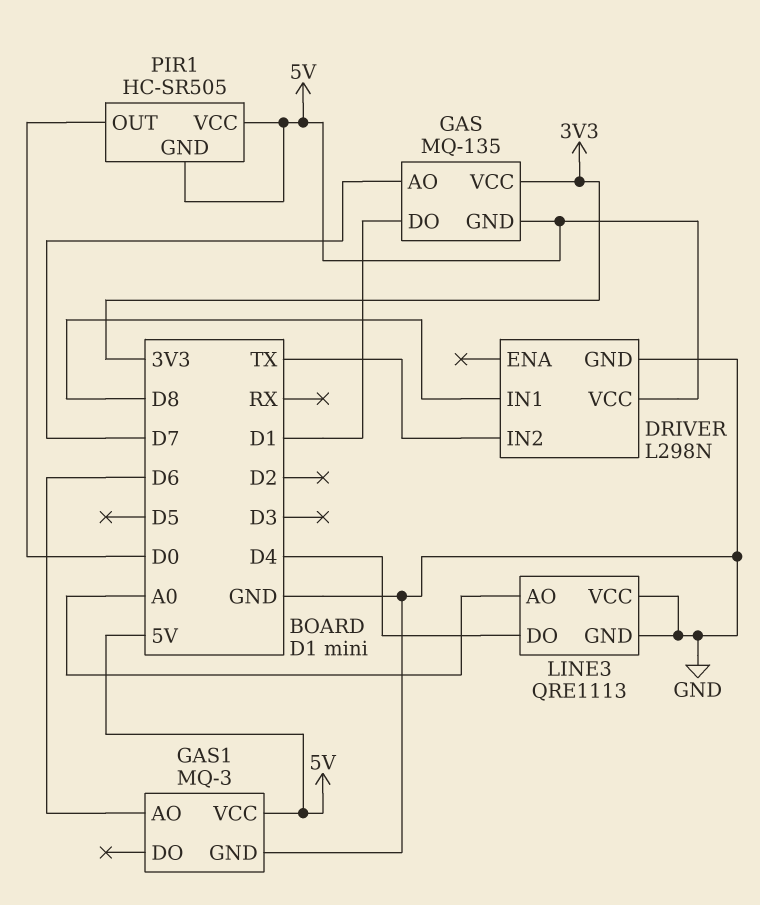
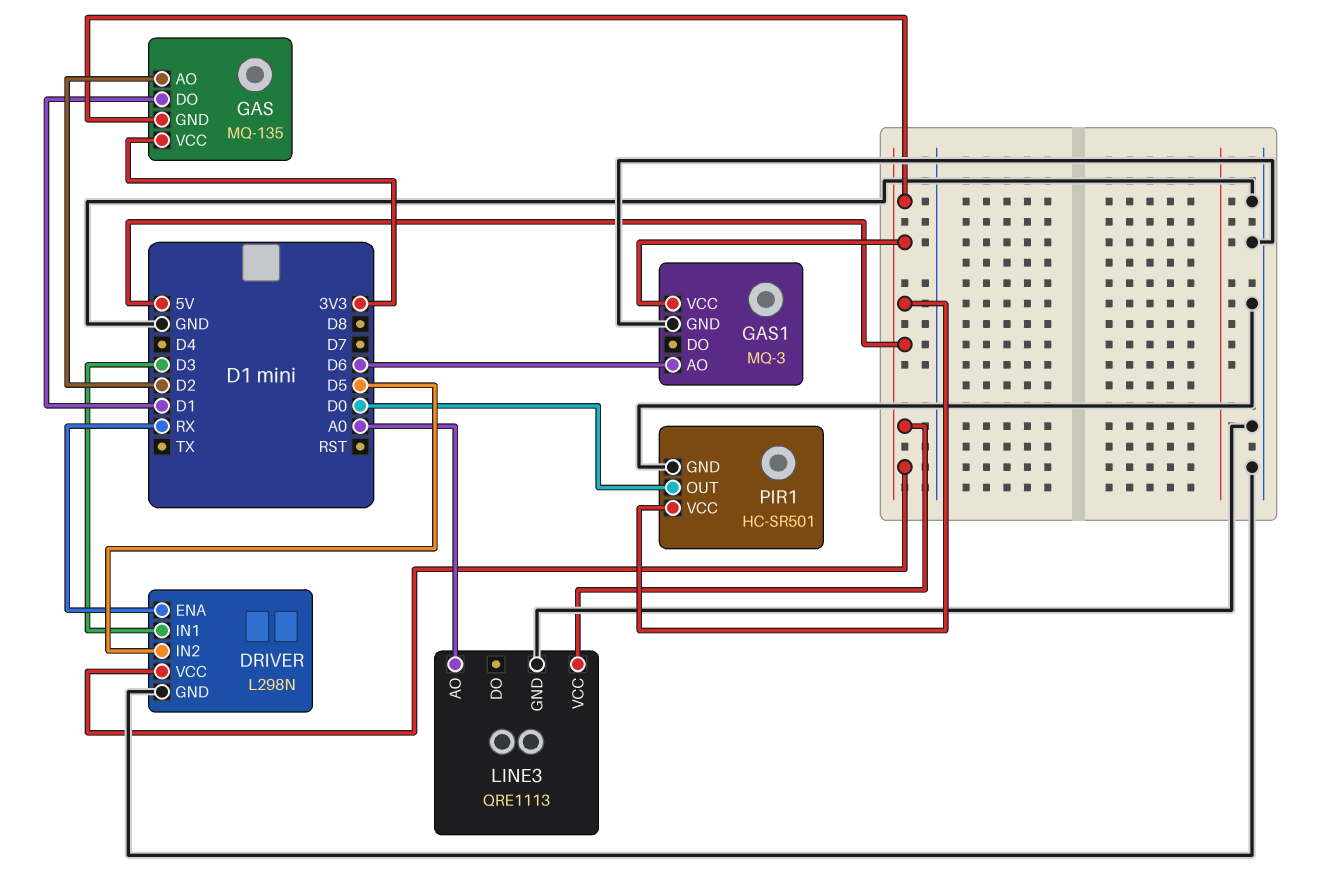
DRIVER pin ENA: none -> RX
DRIVER pin IN1: D8 -> D3
DRIVER pin IN2: TX -> D5
GAS pin AO: D7 -> D2
LINE3 pin DO: D4 -> none
LINE3 pin VCC: GND -> 5V
PIR1: HC-SR505 -> HC-SR501
PIR1 pin GND: 5V -> GND

